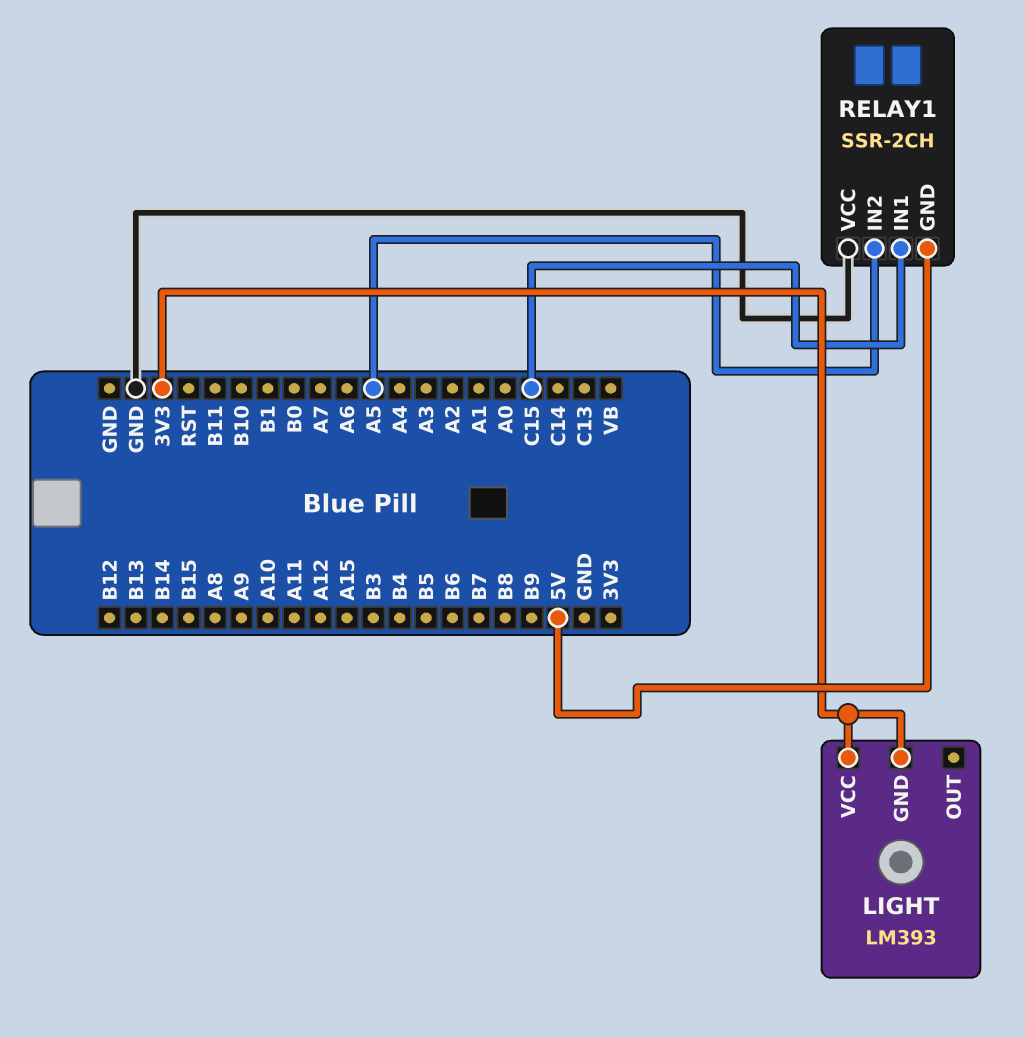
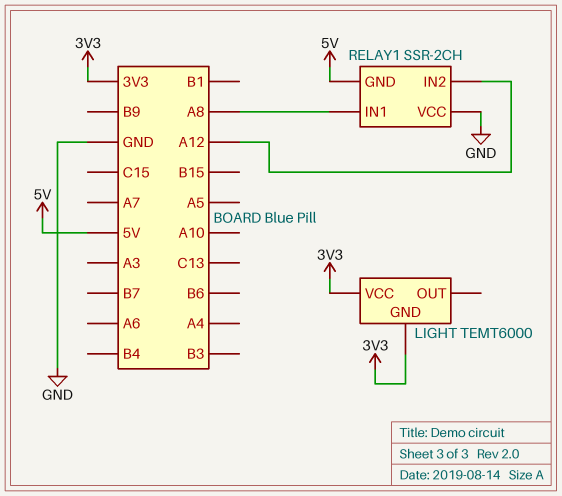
LIGHT: LM393 -> TEMT6000
RELAY1 pin IN1: C15 -> A8
RELAY1 pin IN2: A5 -> A12

